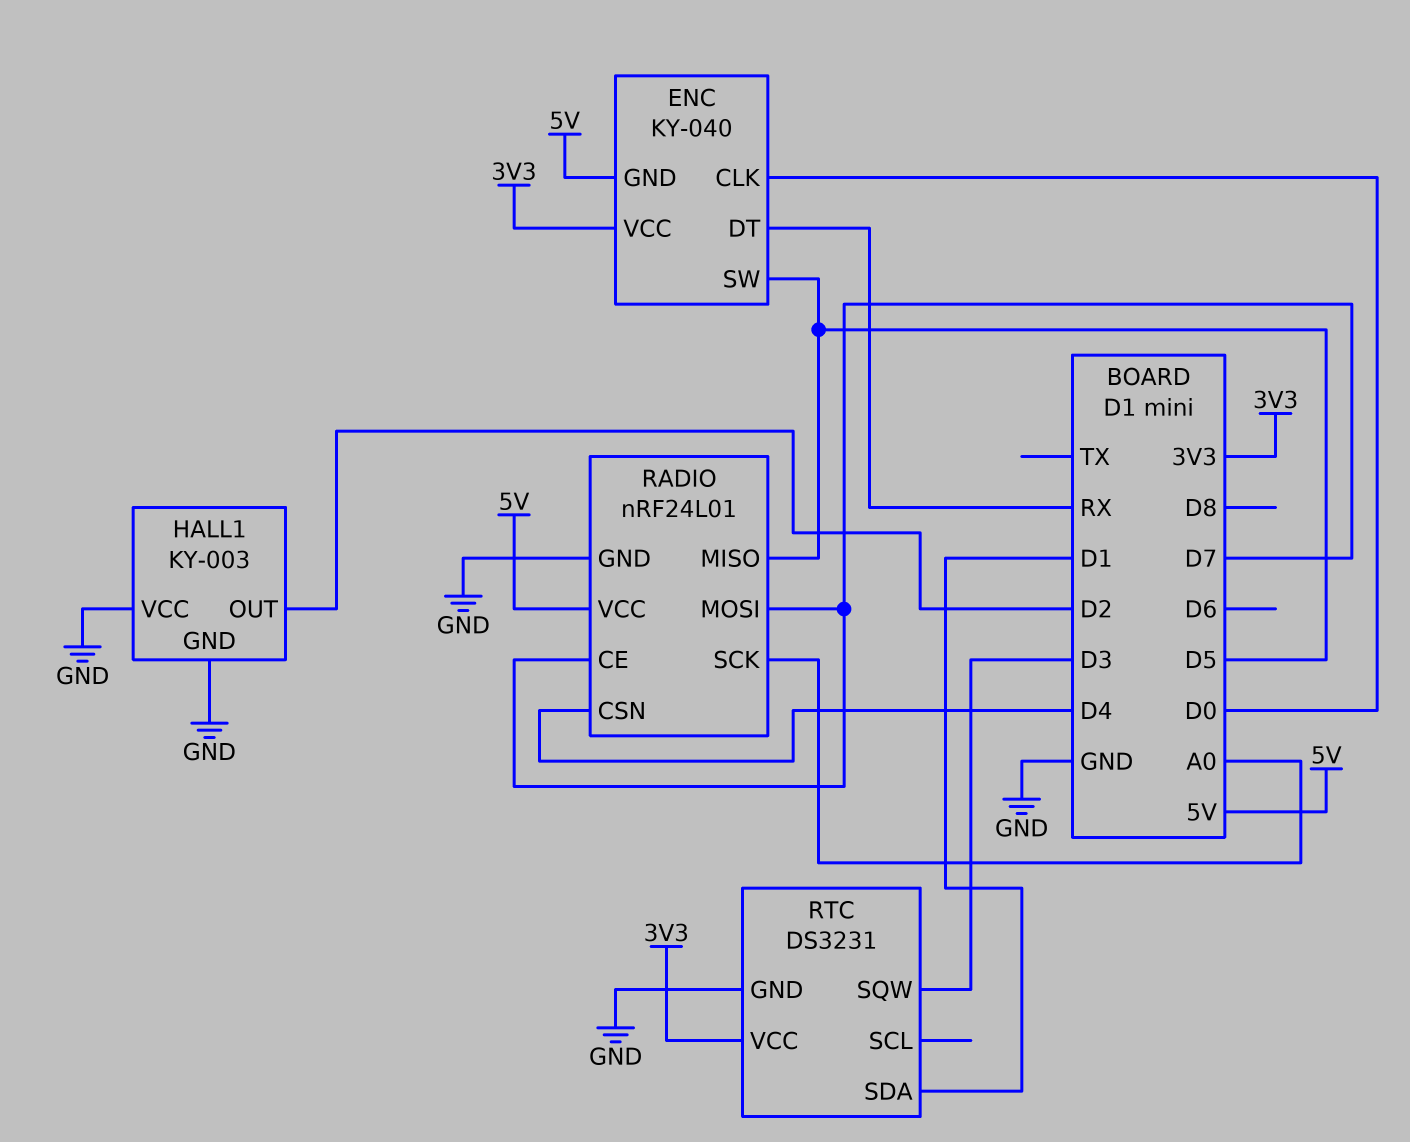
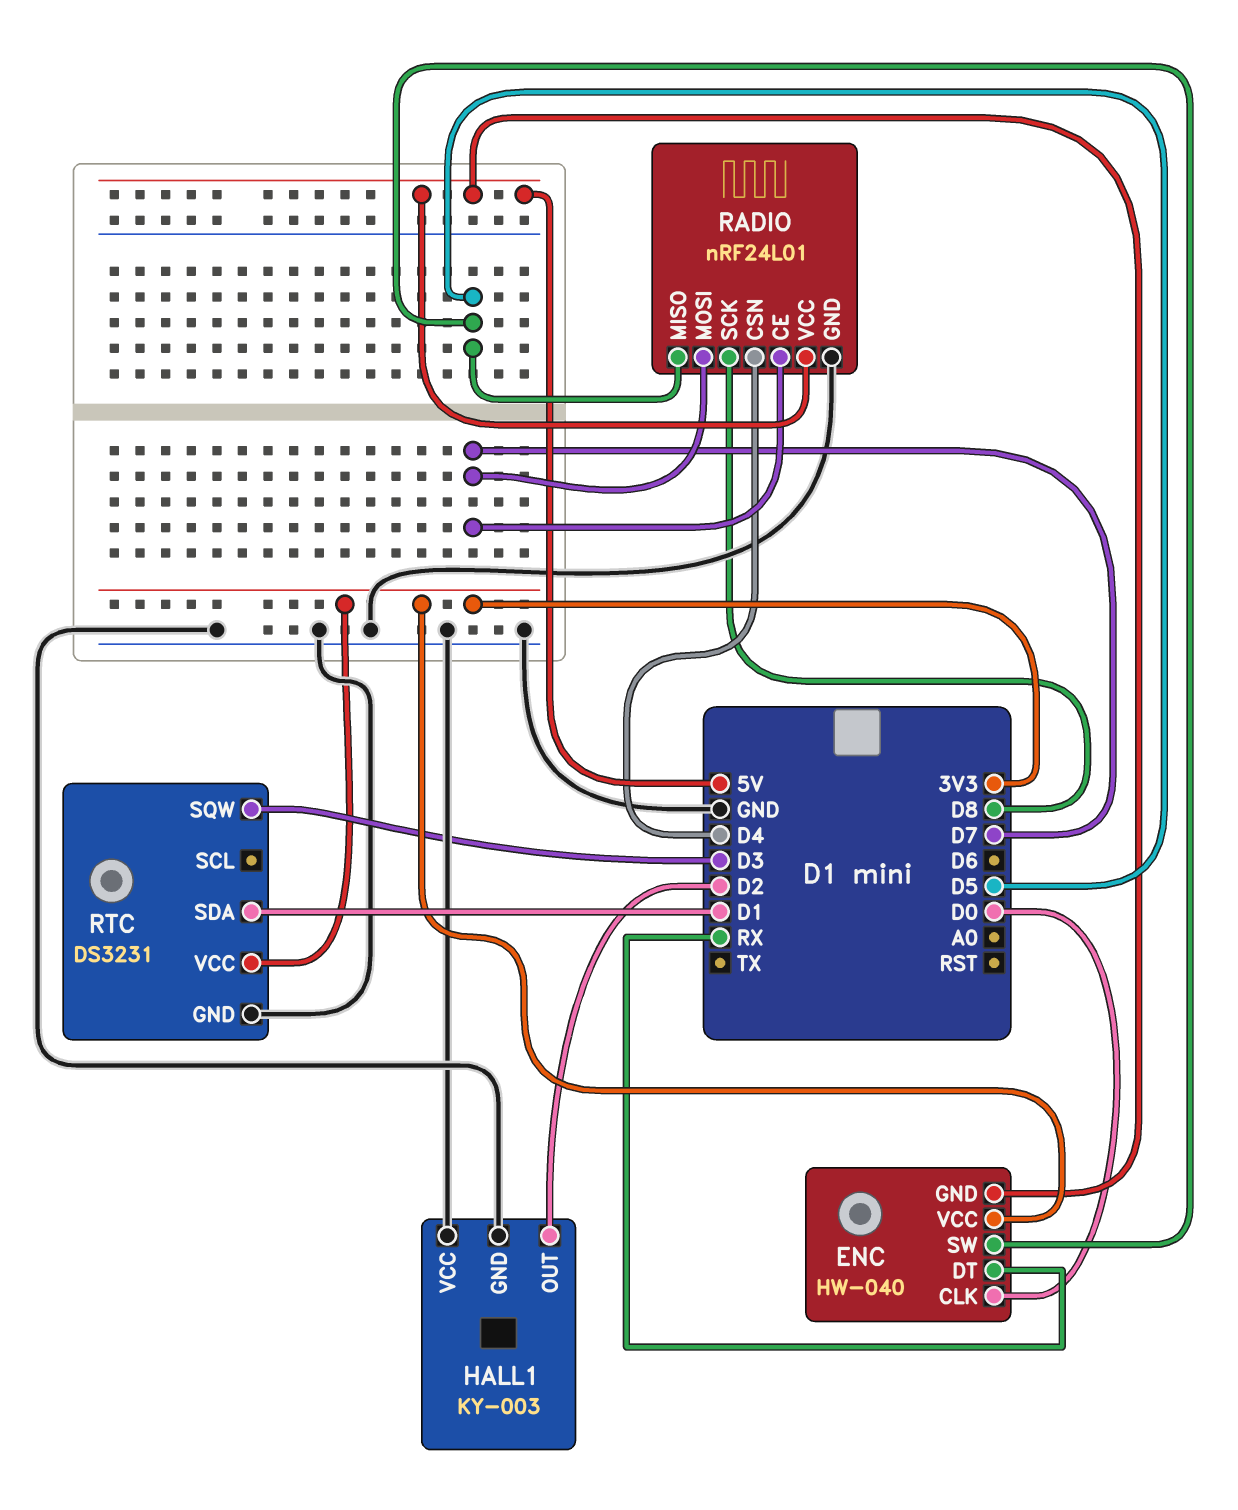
ENC: KY-040 -> HW-040
RADIO pin SCK: A0 -> D8

